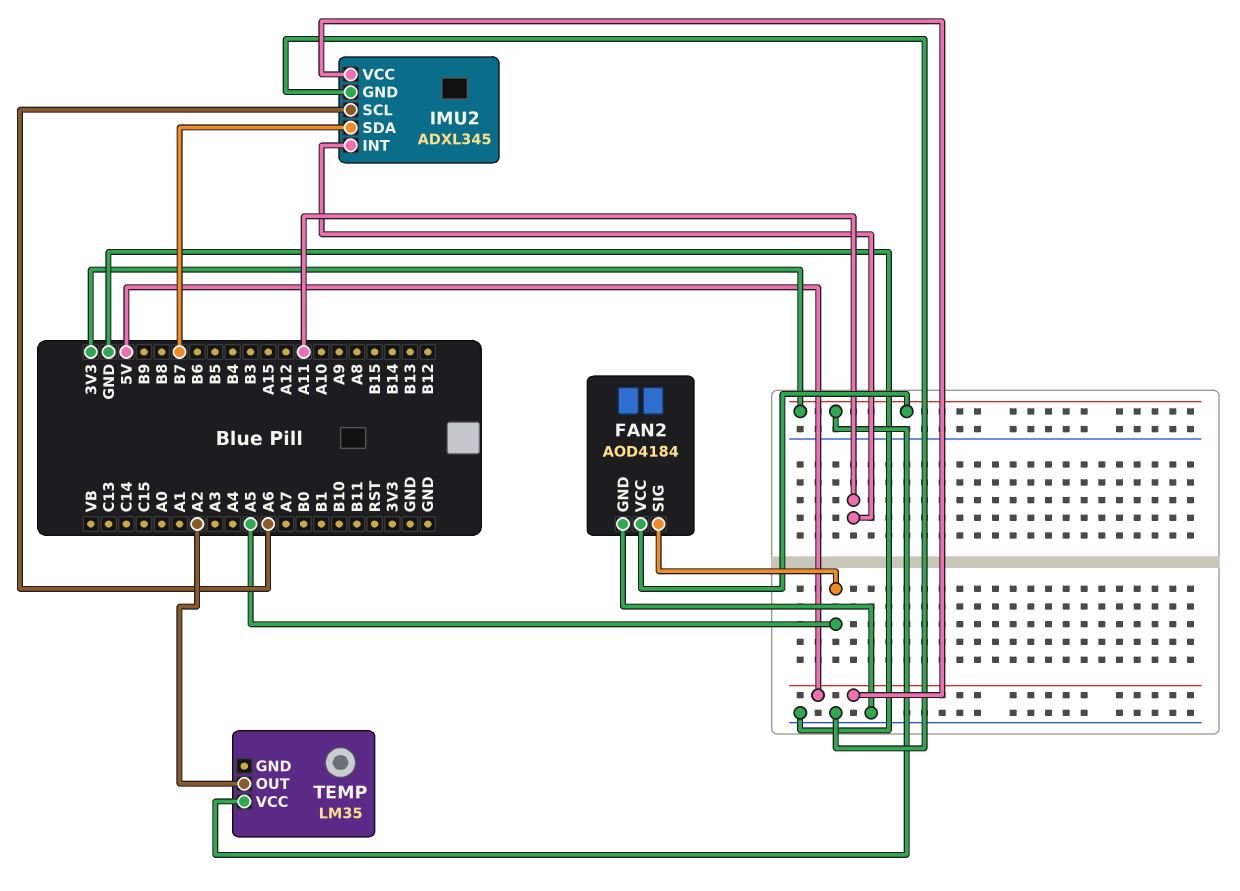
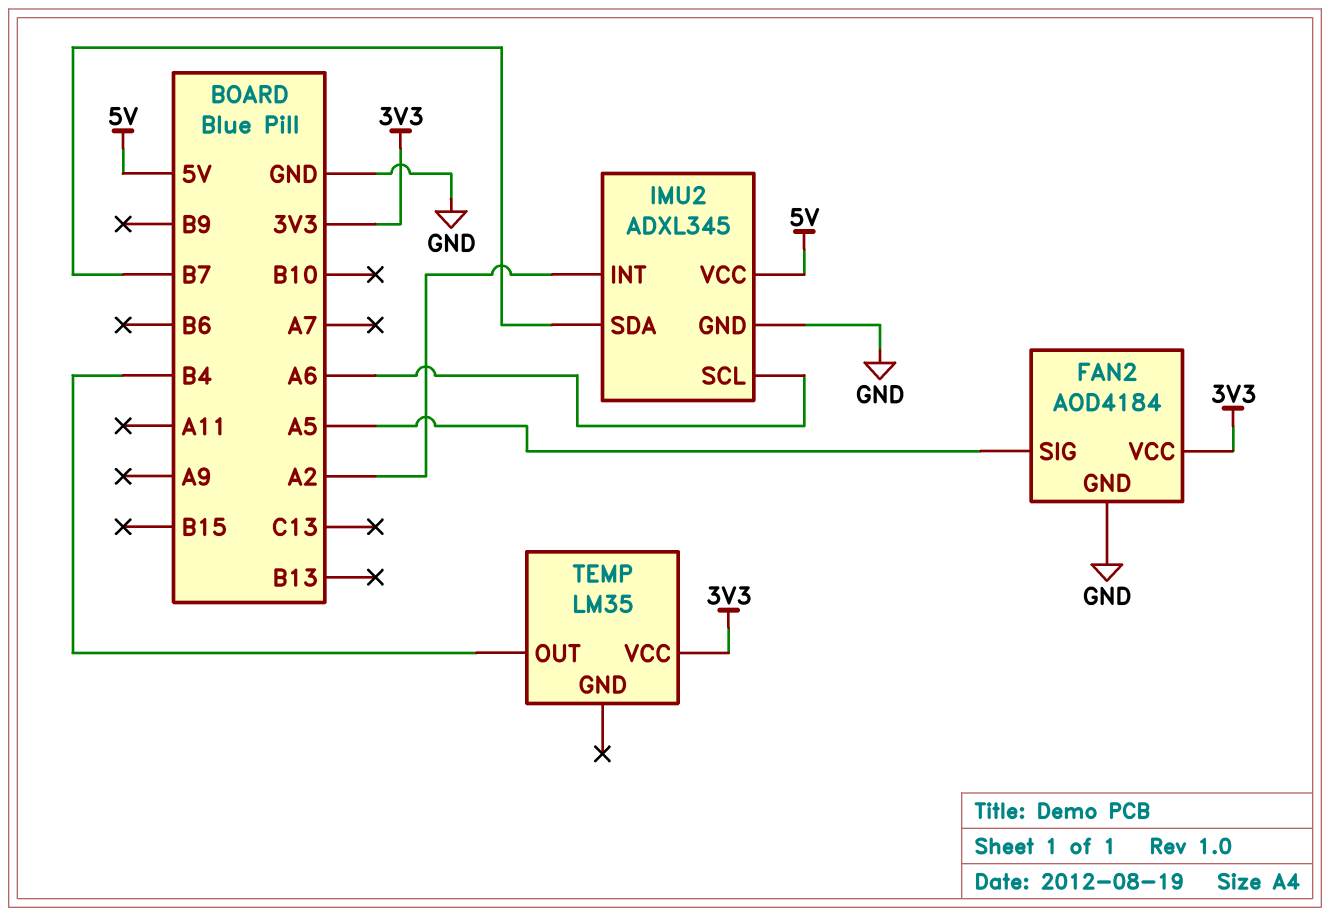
IMU2 pin INT: A11 -> A2
TEMP pin OUT: A2 -> B4

